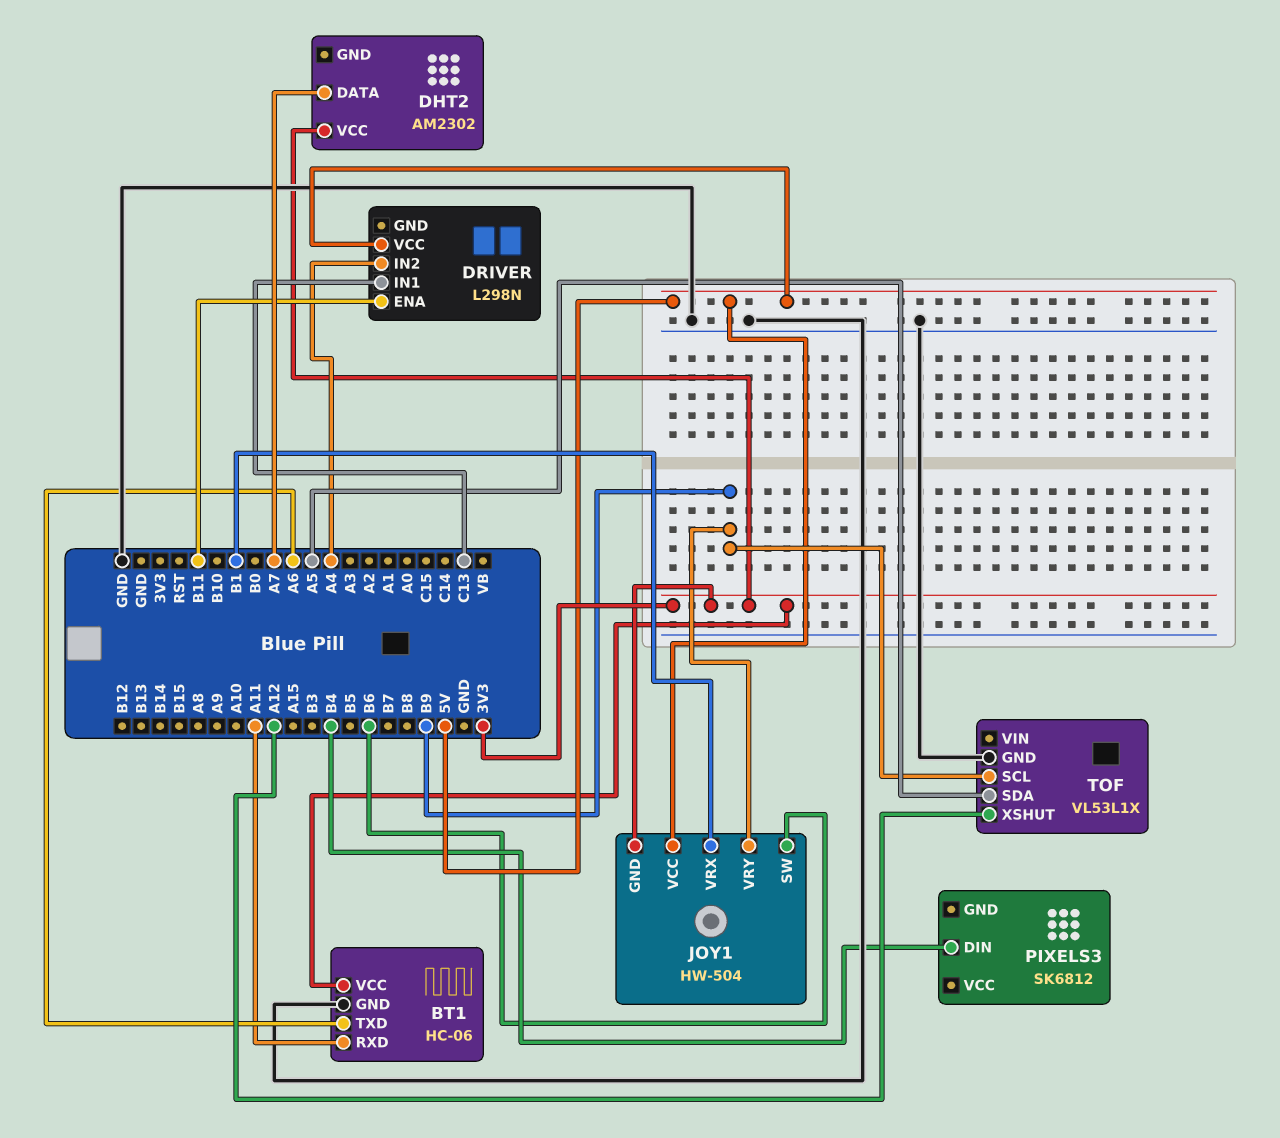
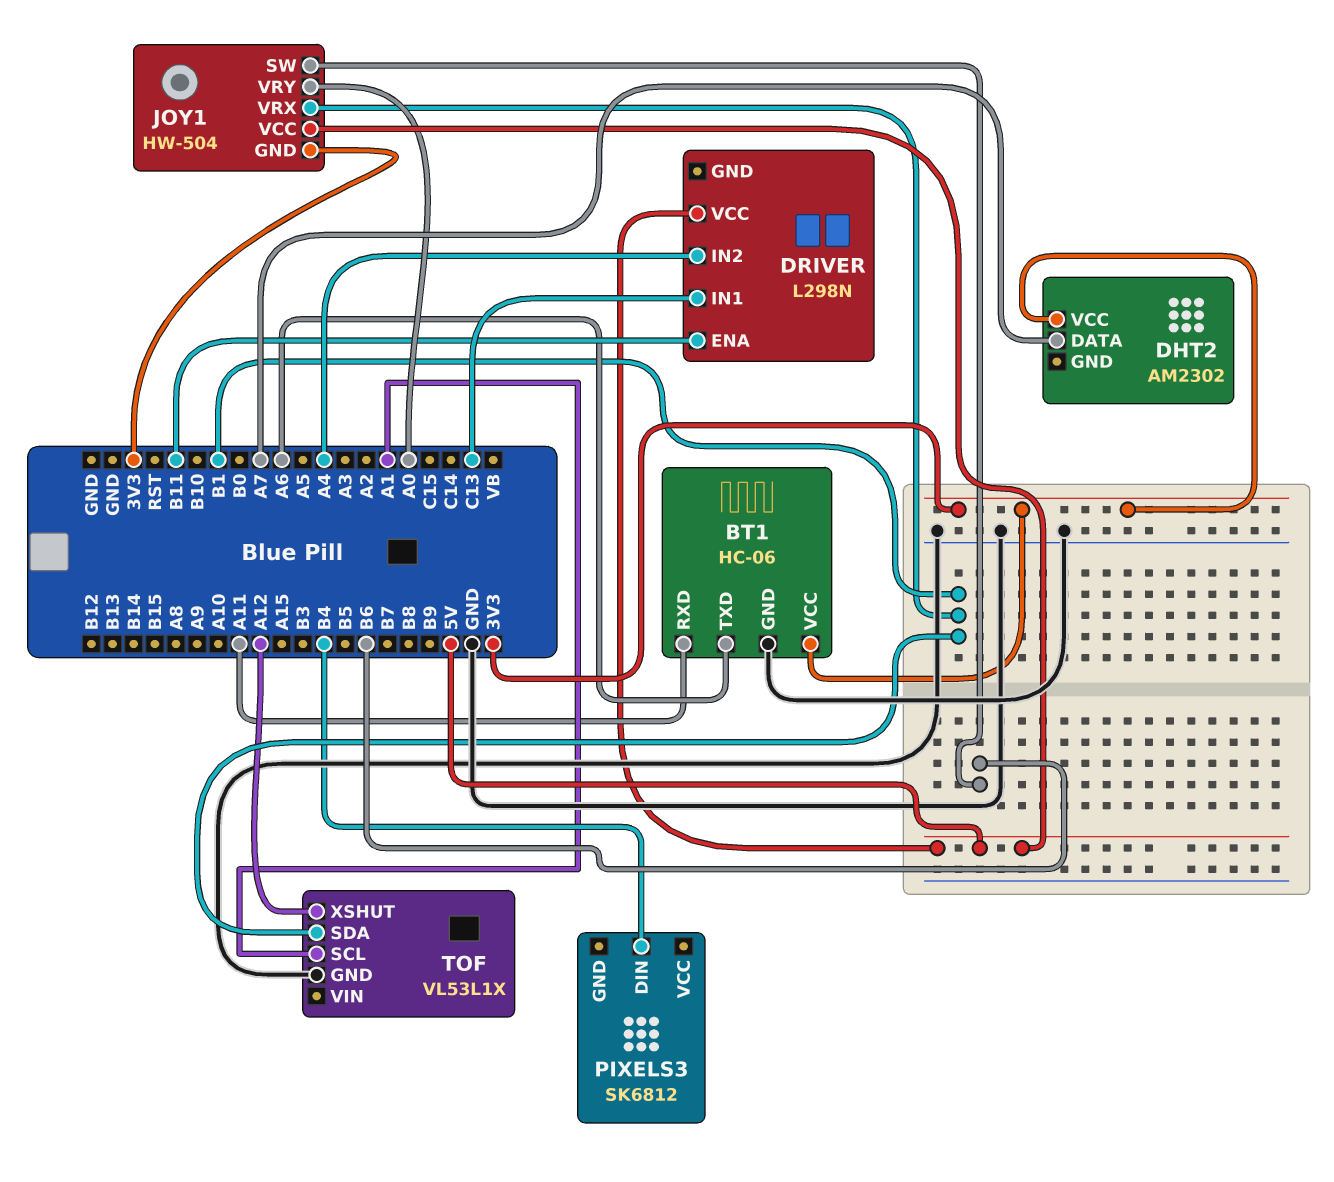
JOY1 pin VRY: B9 -> A0
TOF pin SCL: B9 -> A1
TOF pin SDA: A5 -> B1

